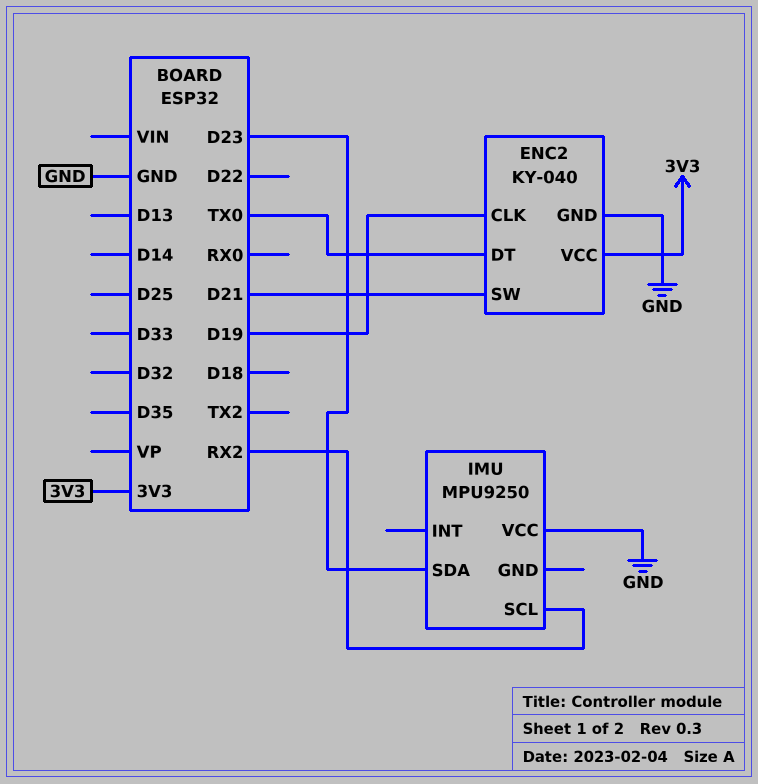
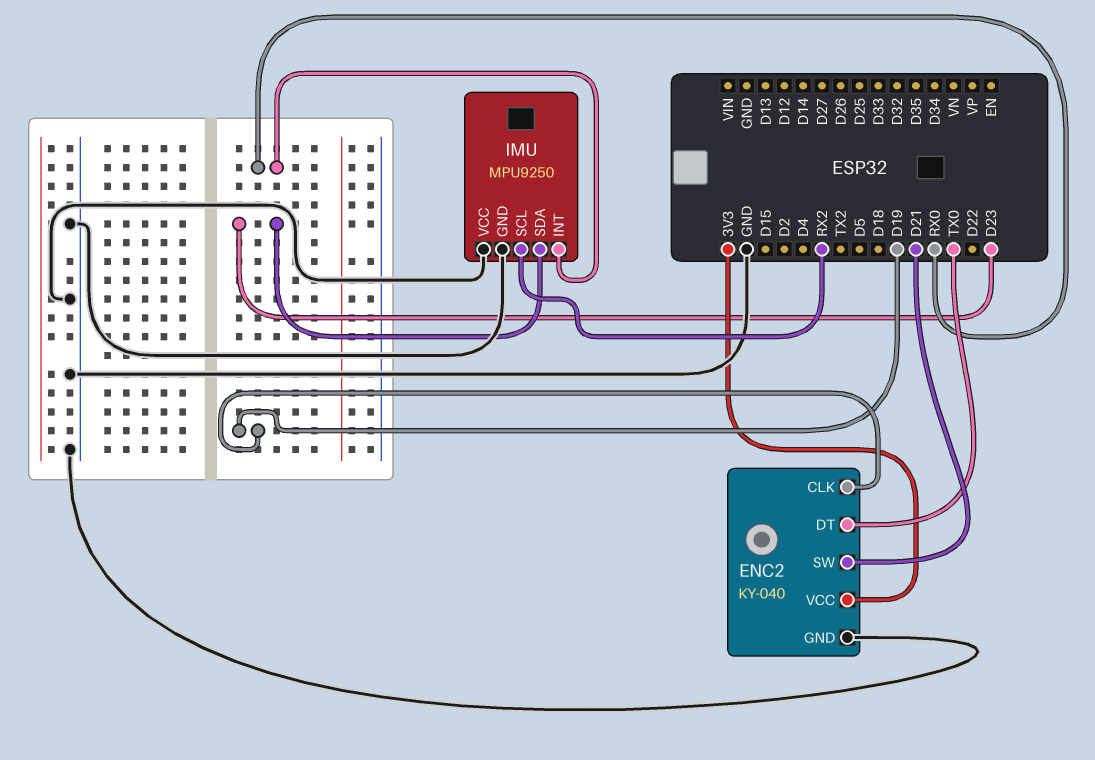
IMU pin GND: none -> GND
IMU pin INT: none -> RX0

